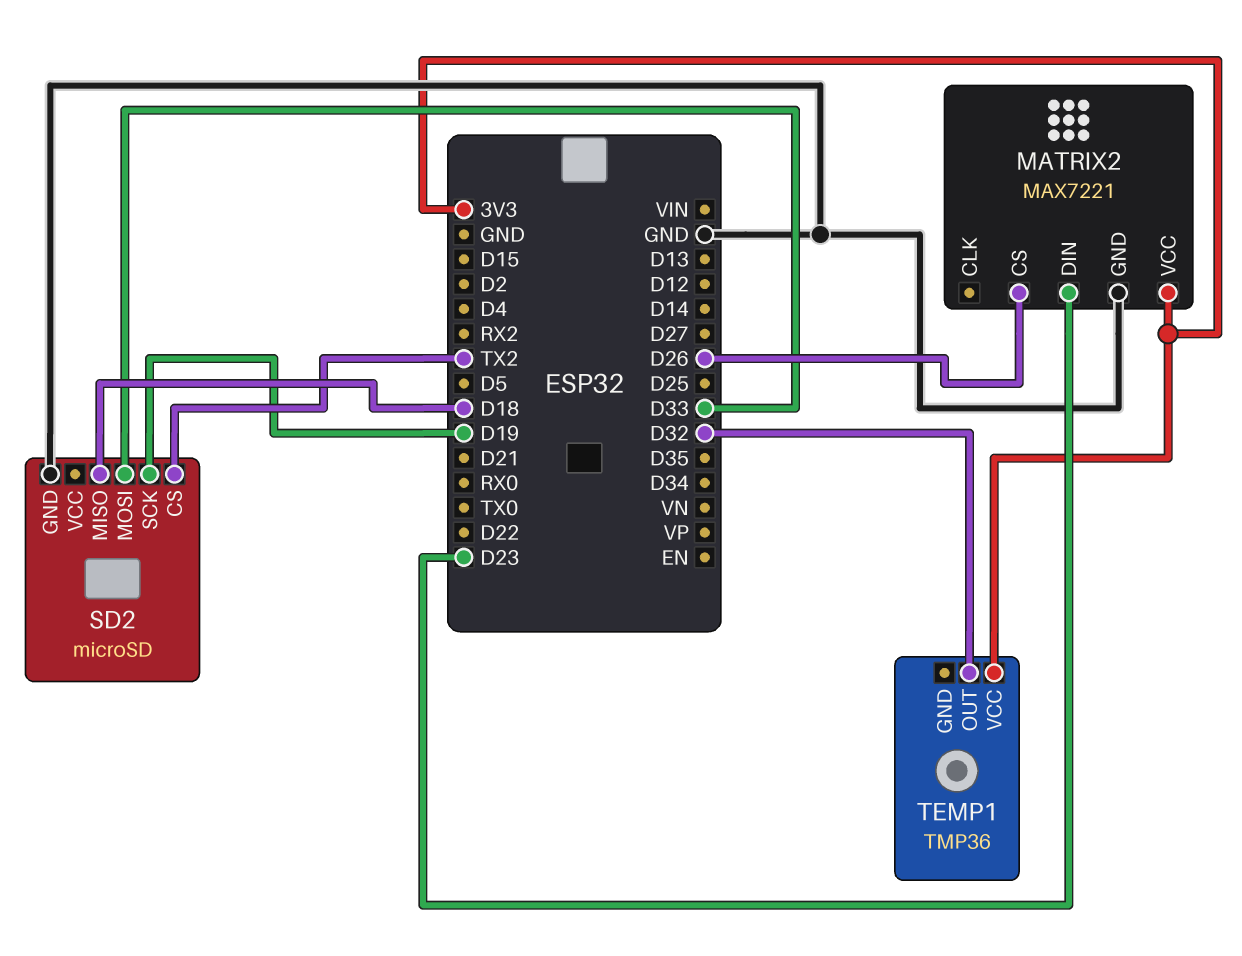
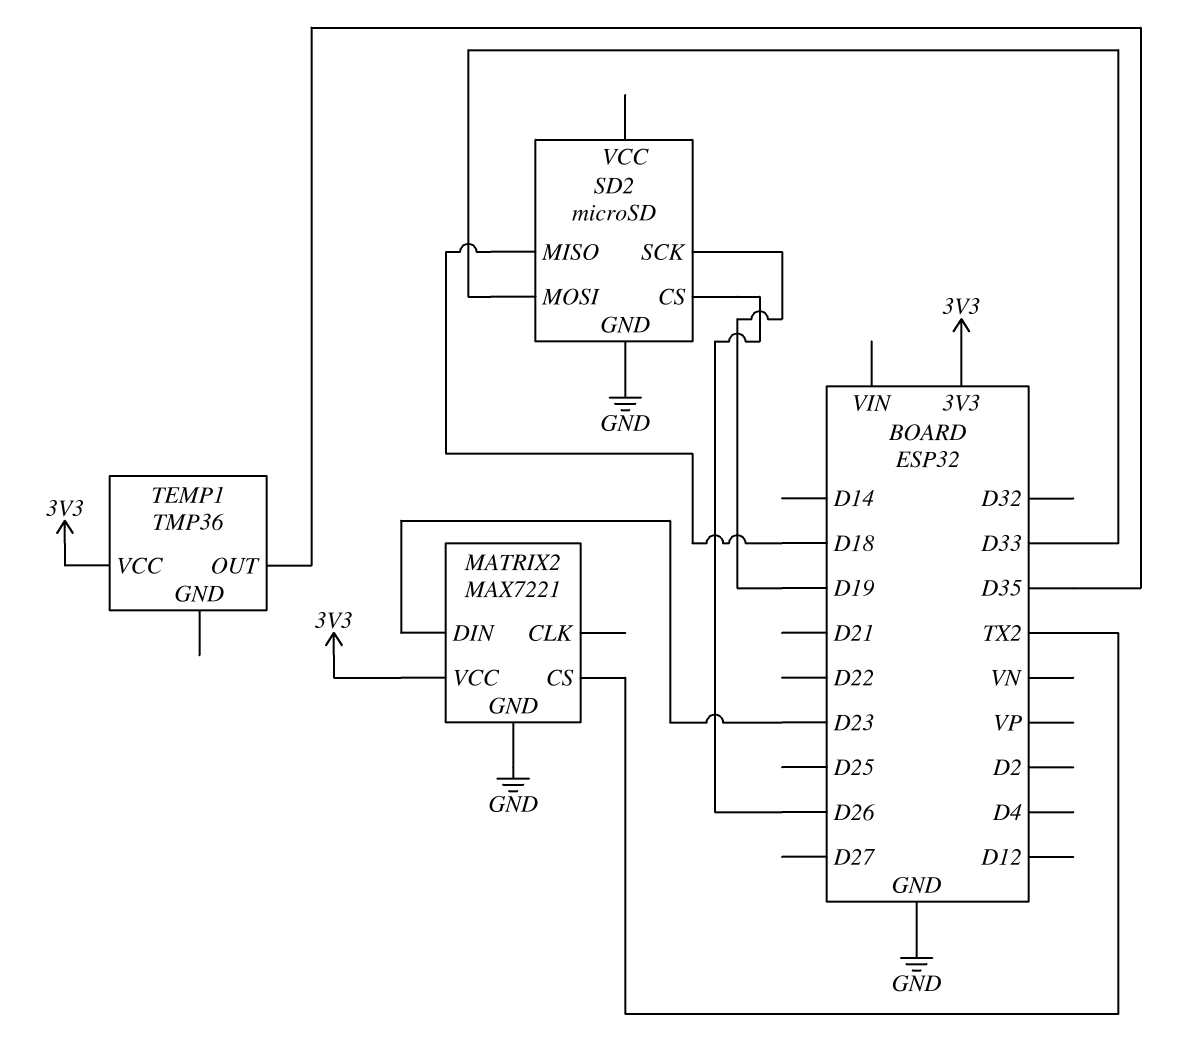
MATRIX2 pin CS: D26 -> TX2
SD2 pin CS: TX2 -> D26
TEMP1 pin OUT: D32 -> D35

